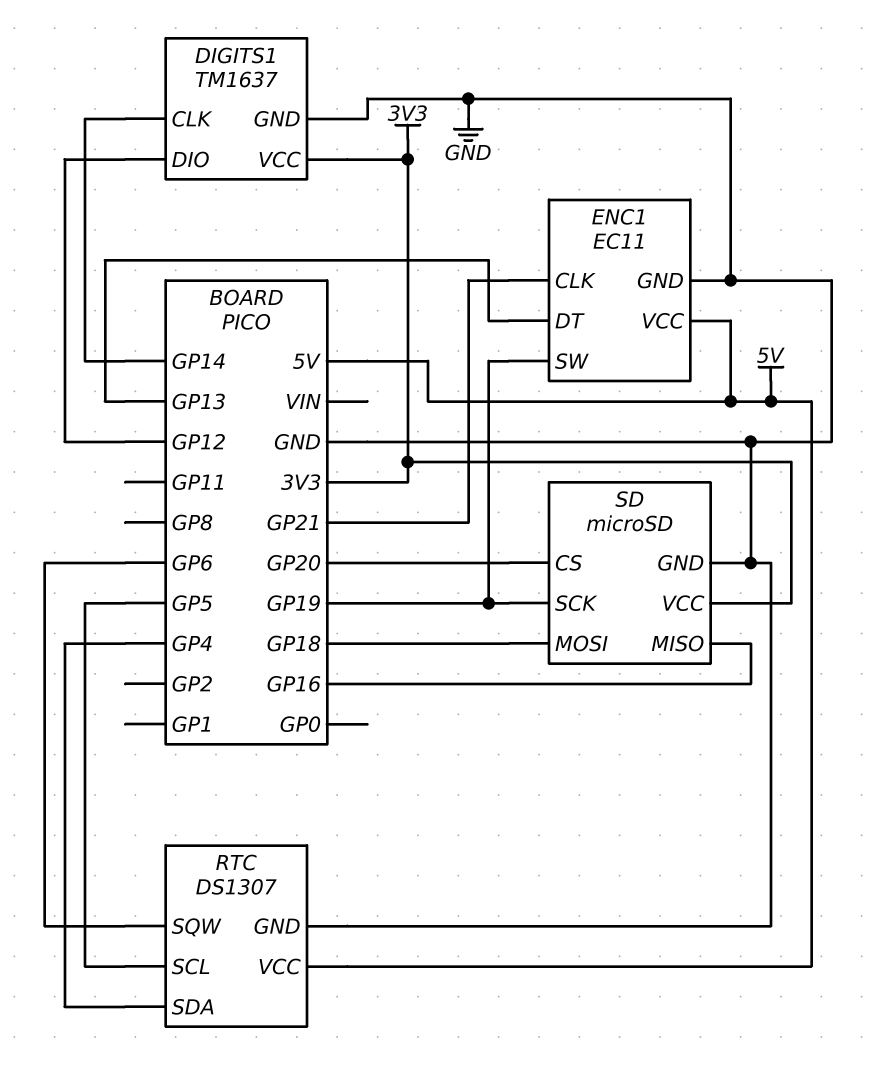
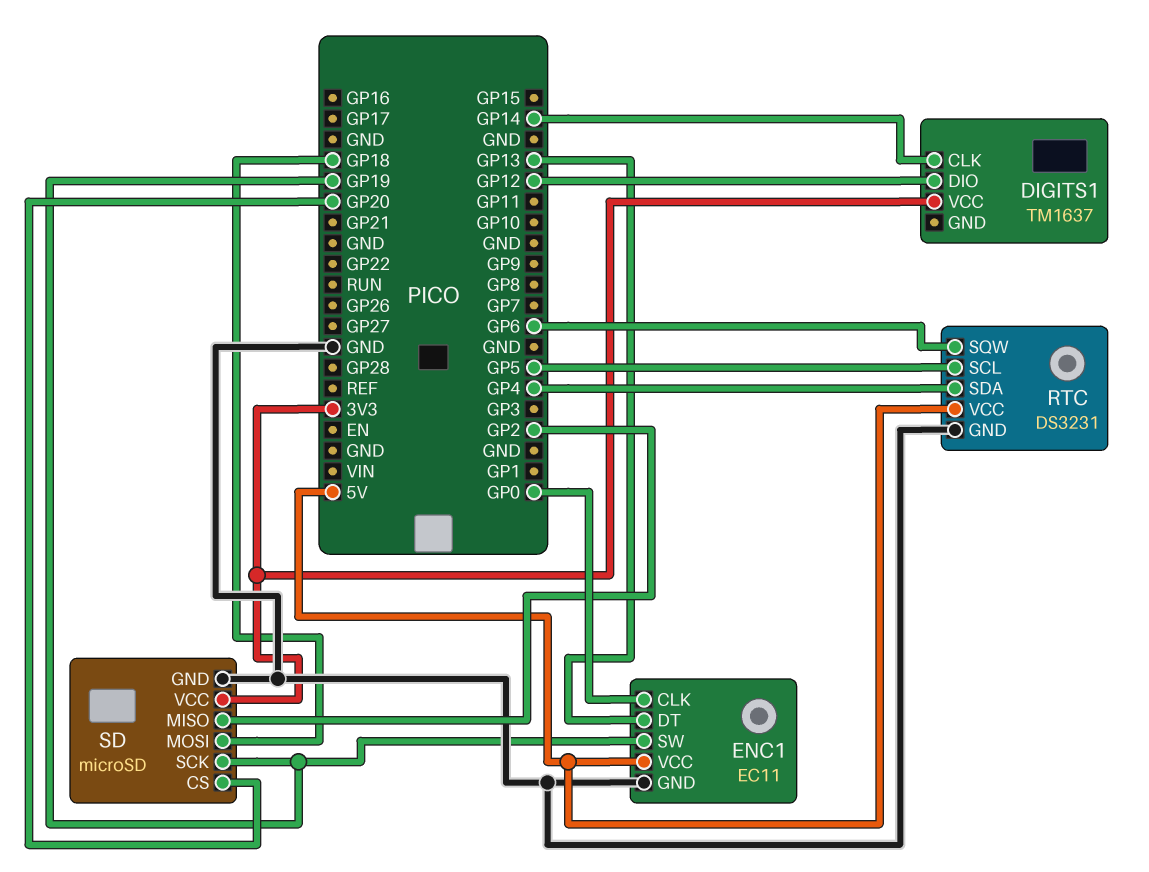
DIGITS1 pin GND: GND -> none
ENC1 pin CLK: GP21 -> GP0
RTC: DS1307 -> DS3231
SD pin MISO: GP16 -> GP2

